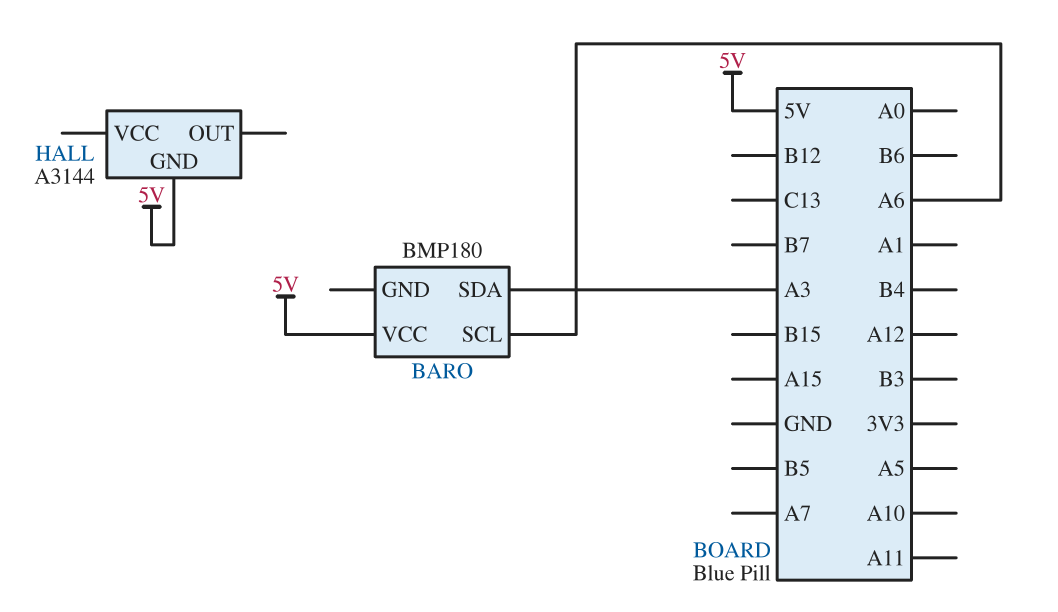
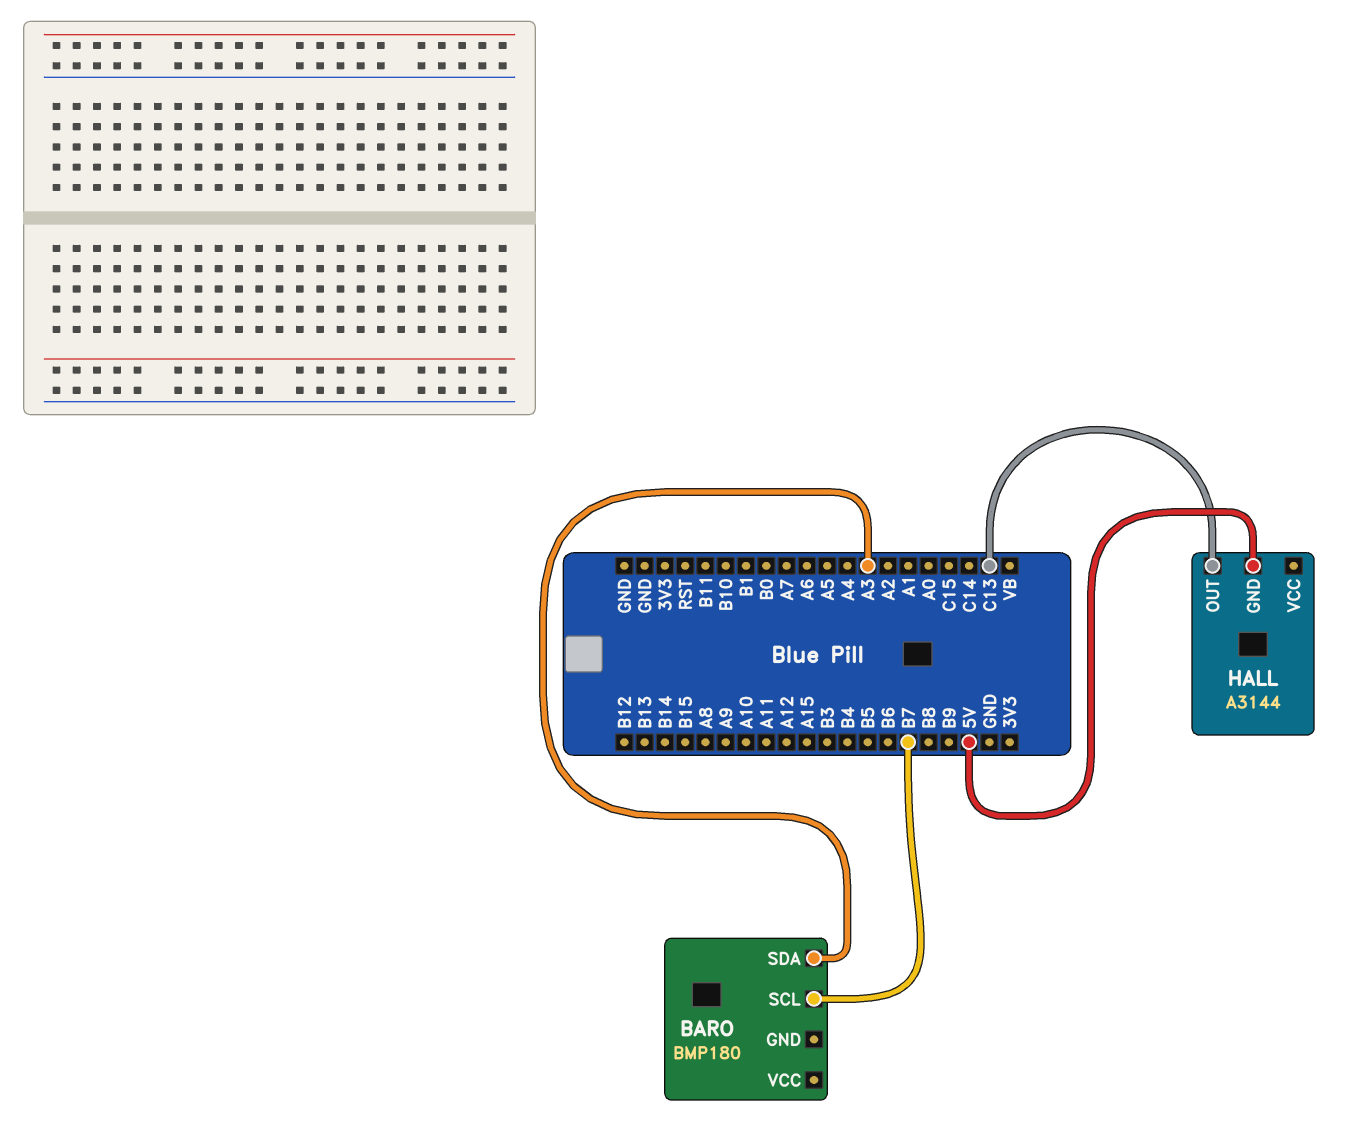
BARO pin SCL: A6 -> B7
BARO pin VCC: 5V -> none
HALL pin OUT: none -> C13

